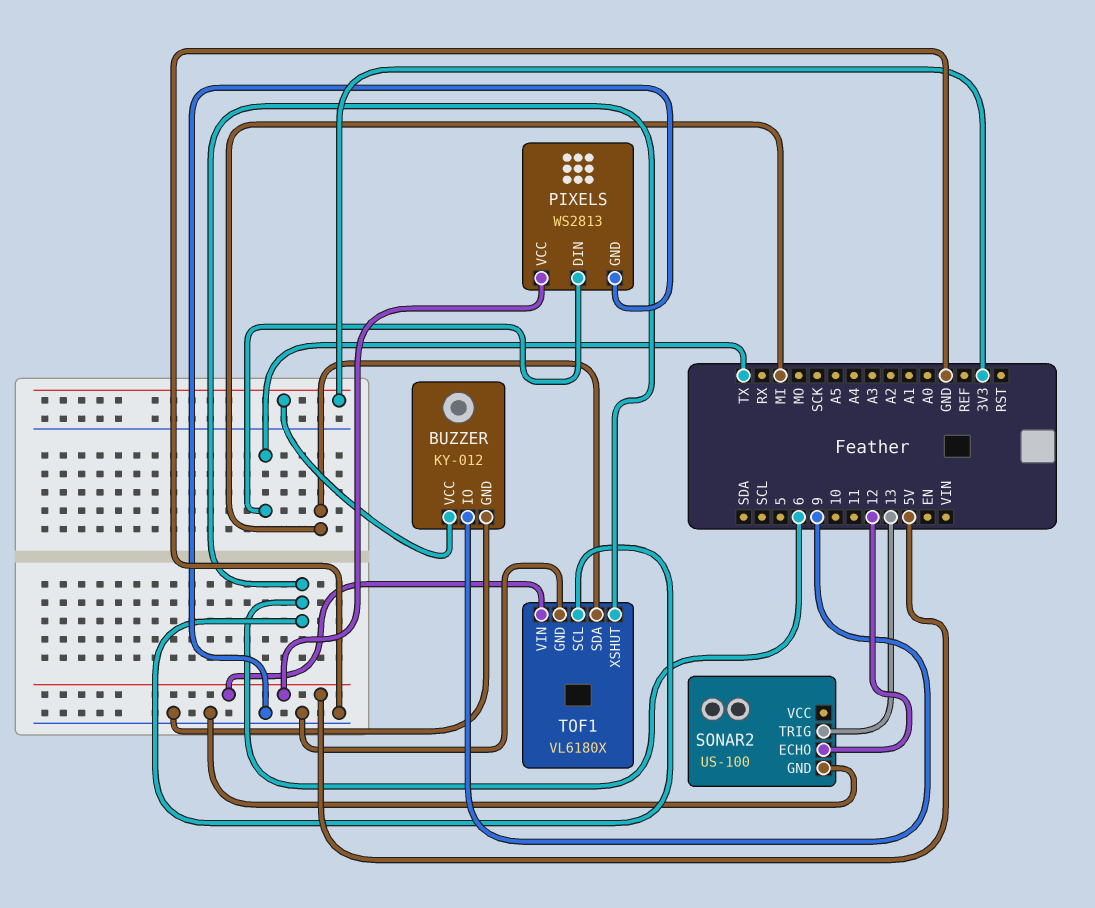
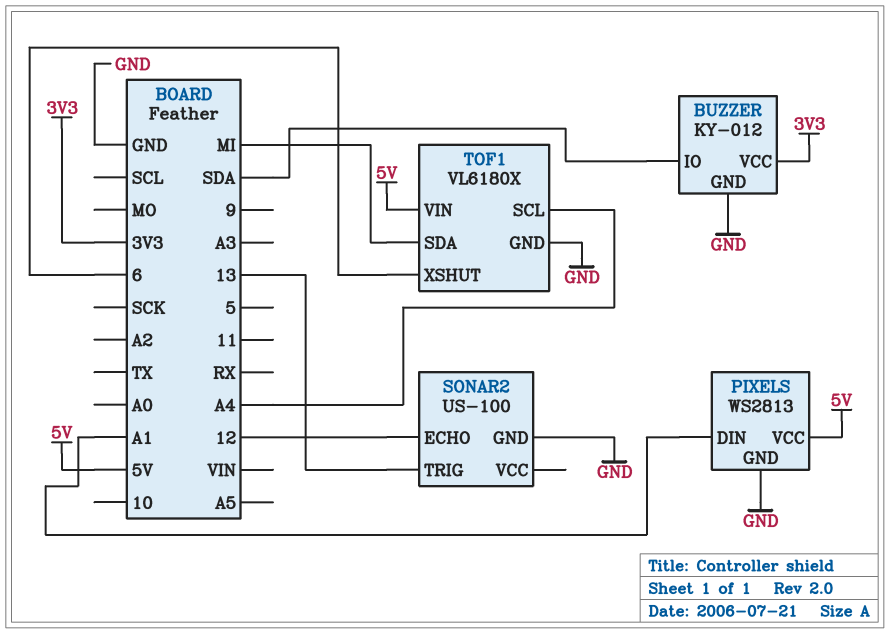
BUZZER pin IO: 9 -> SDA
PIXELS pin DIN: TX -> A1
TOF1 pin SCL: 6 -> A4

